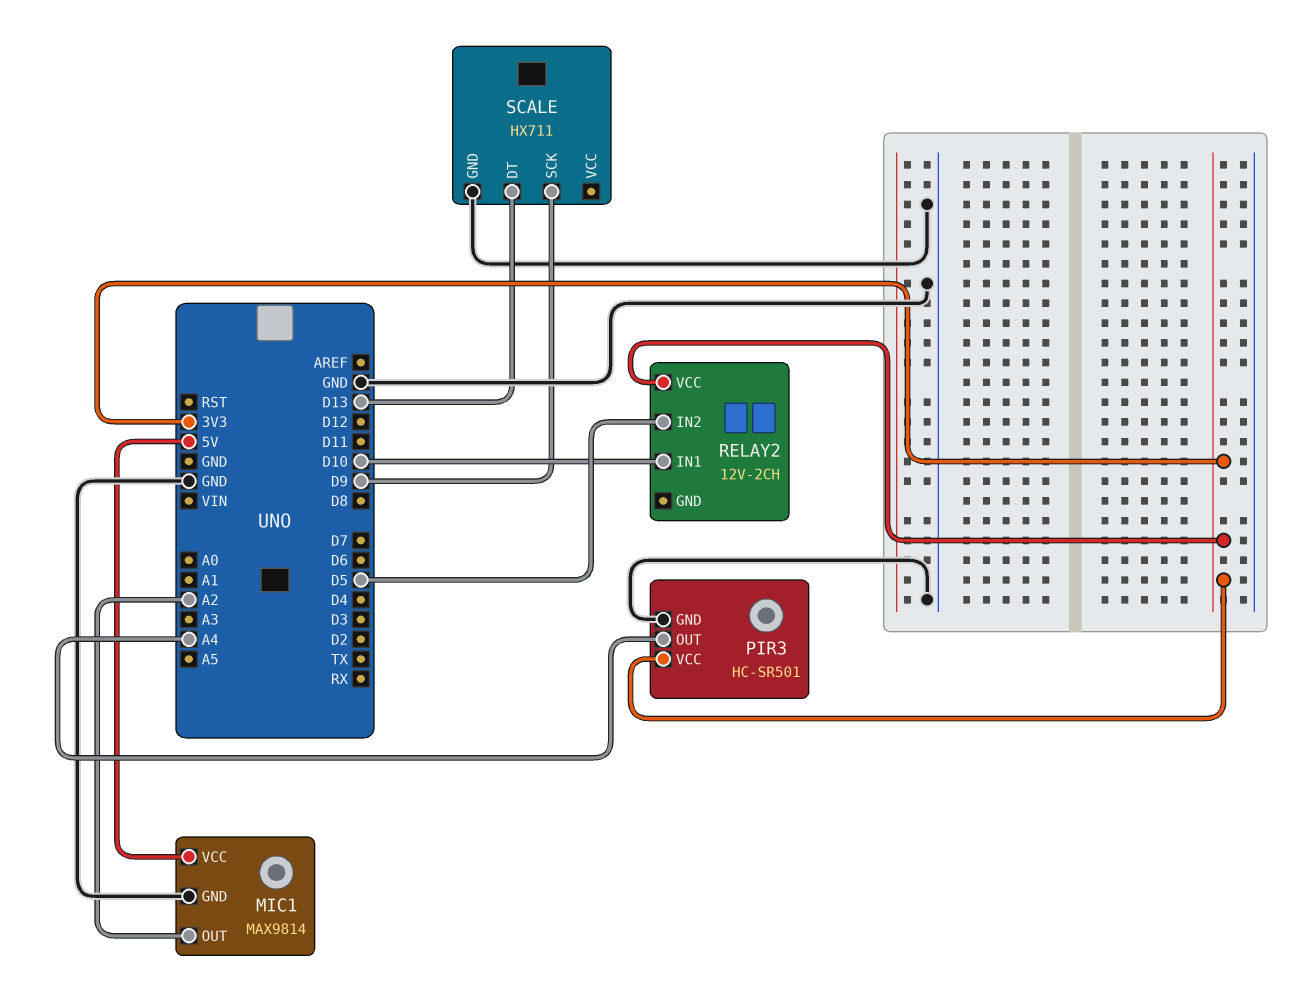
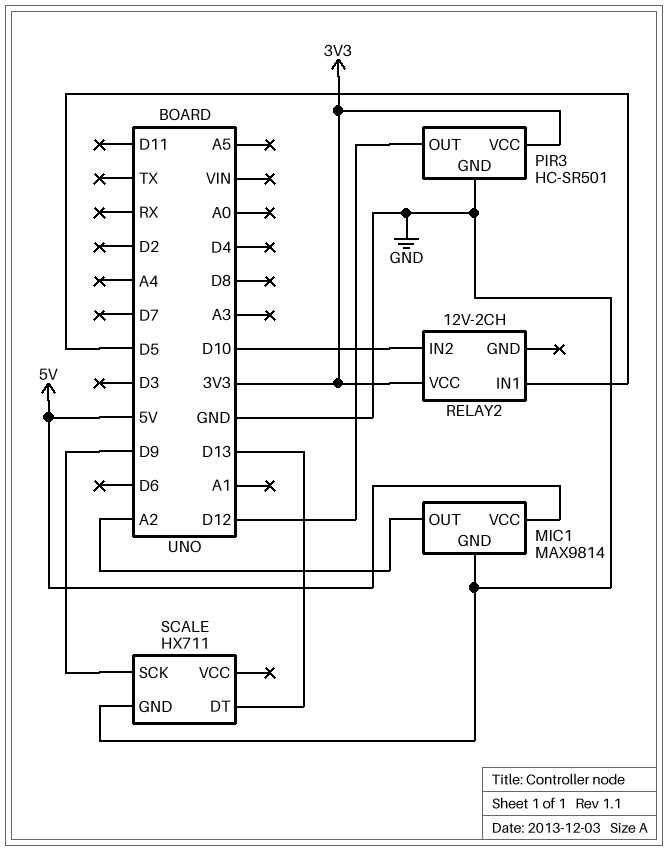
PIR3 pin OUT: A4 -> D12
RELAY2 pin IN1: D10 -> D5
RELAY2 pin IN2: D5 -> D10

